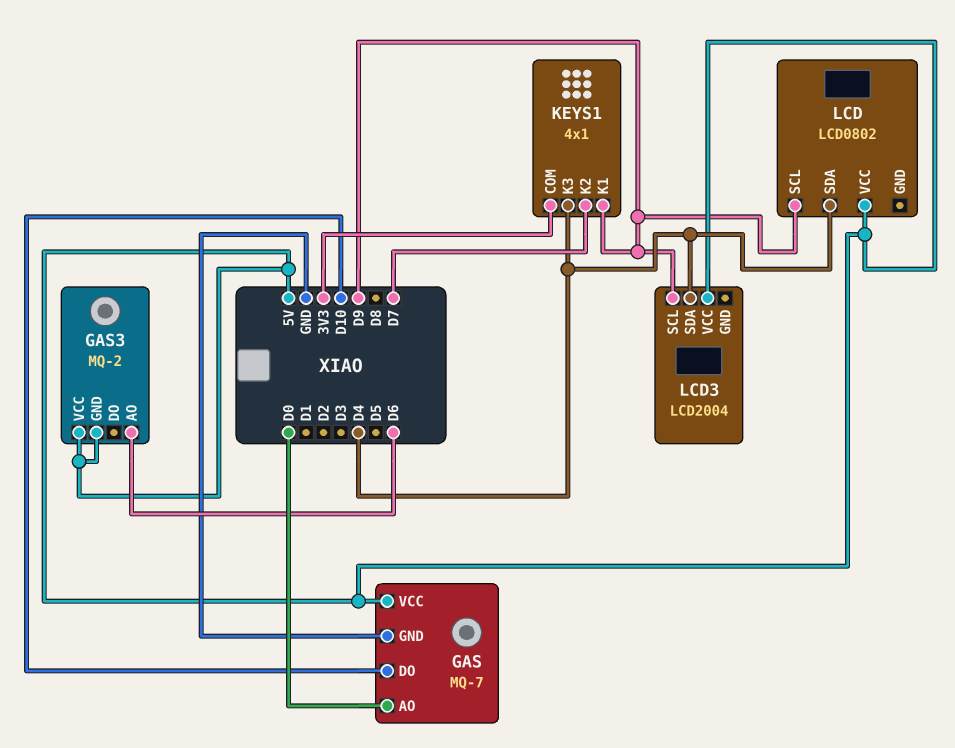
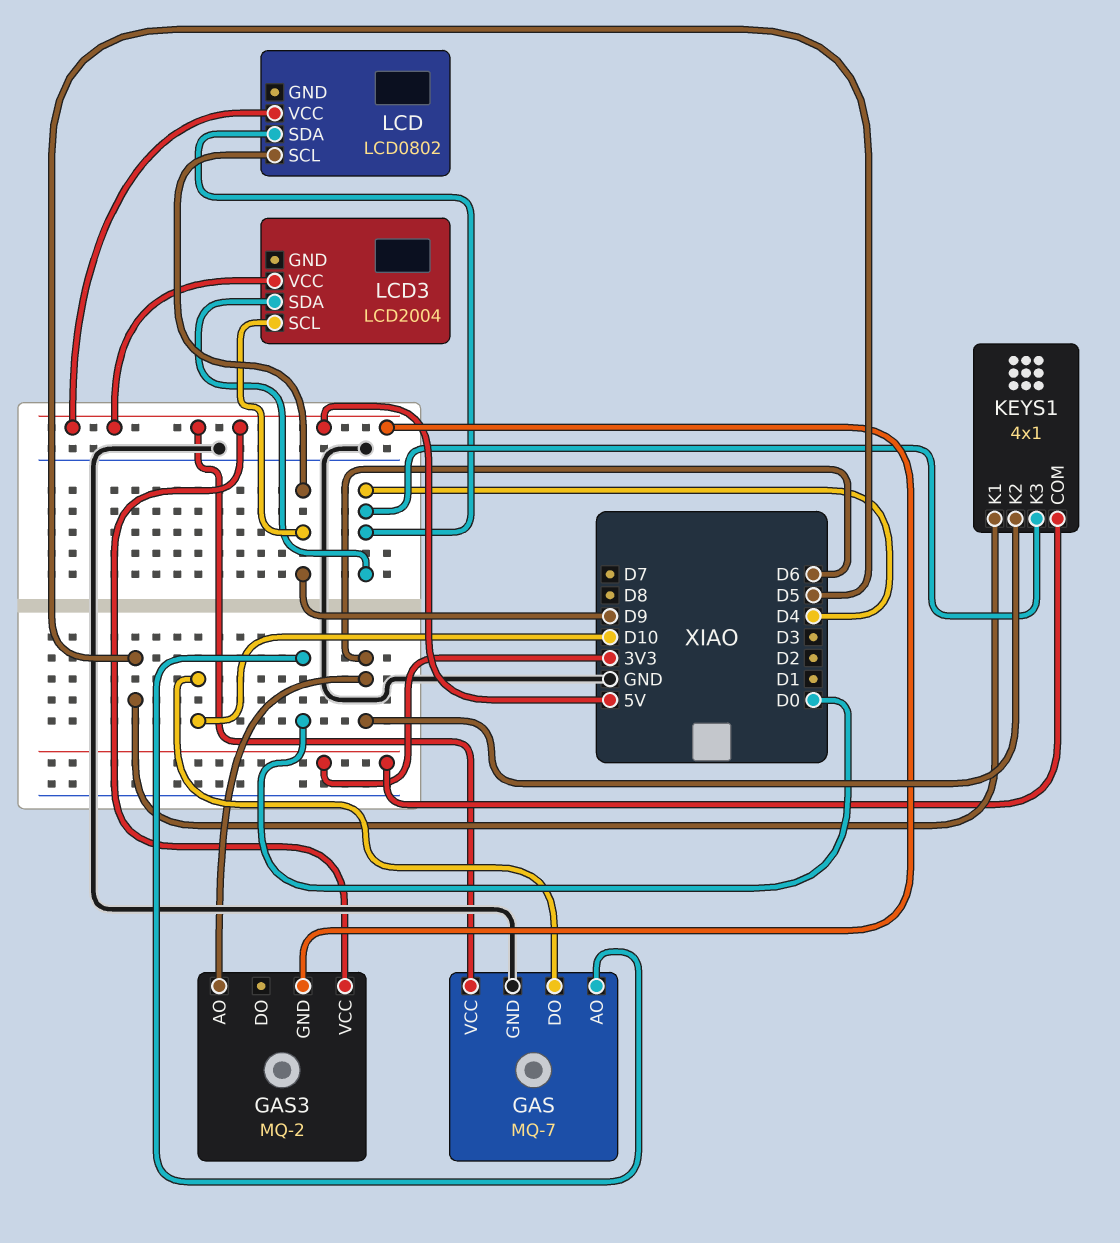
KEYS1 pin K1: D9 -> D5
KEYS1 pin K2: D7 -> D6

